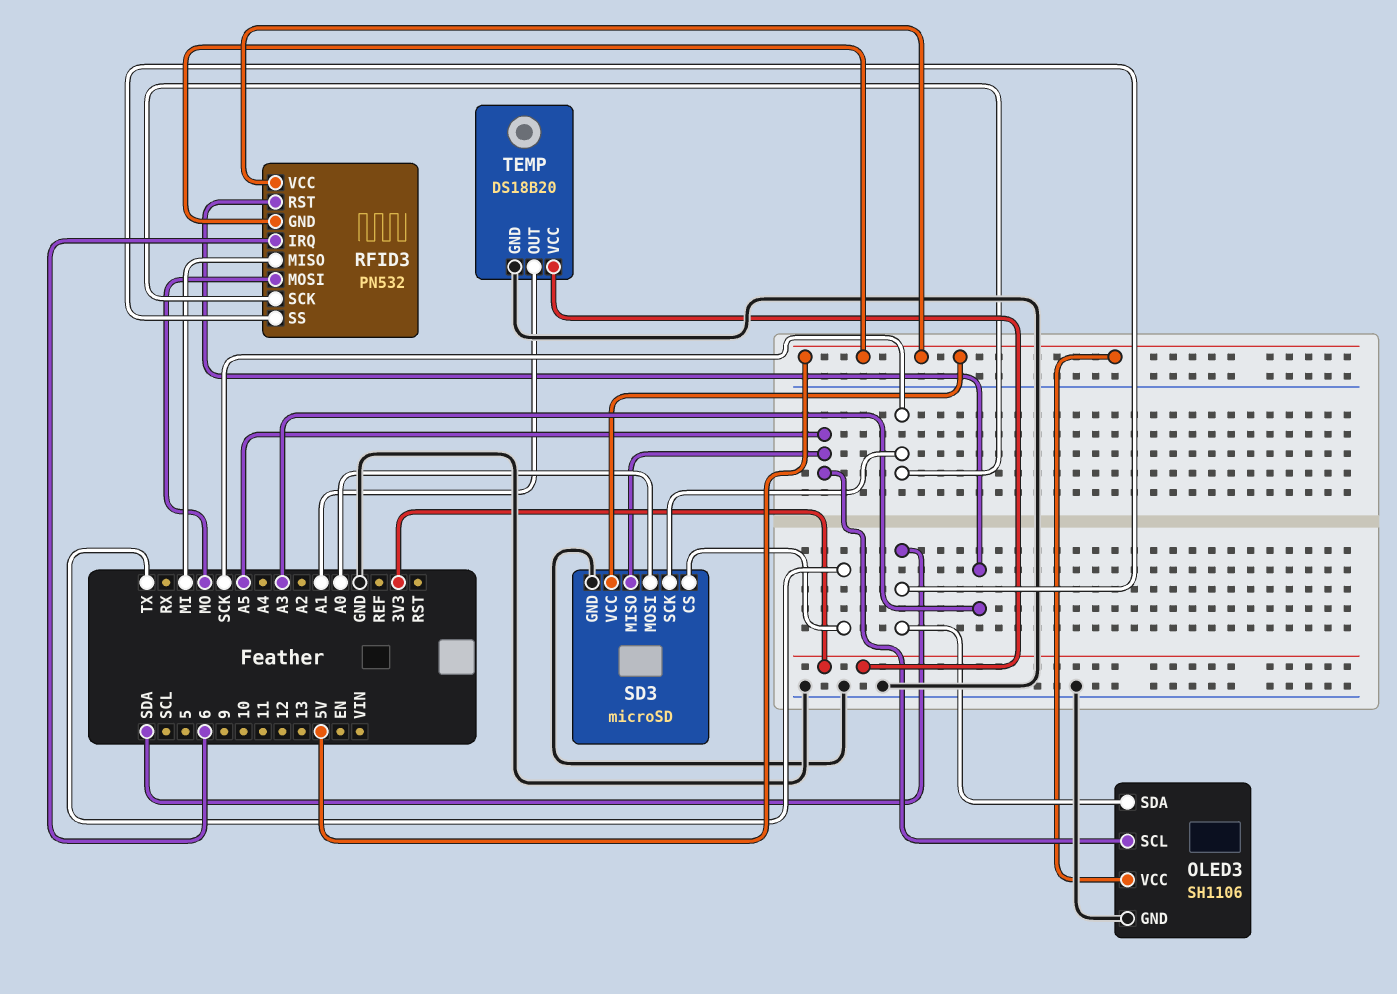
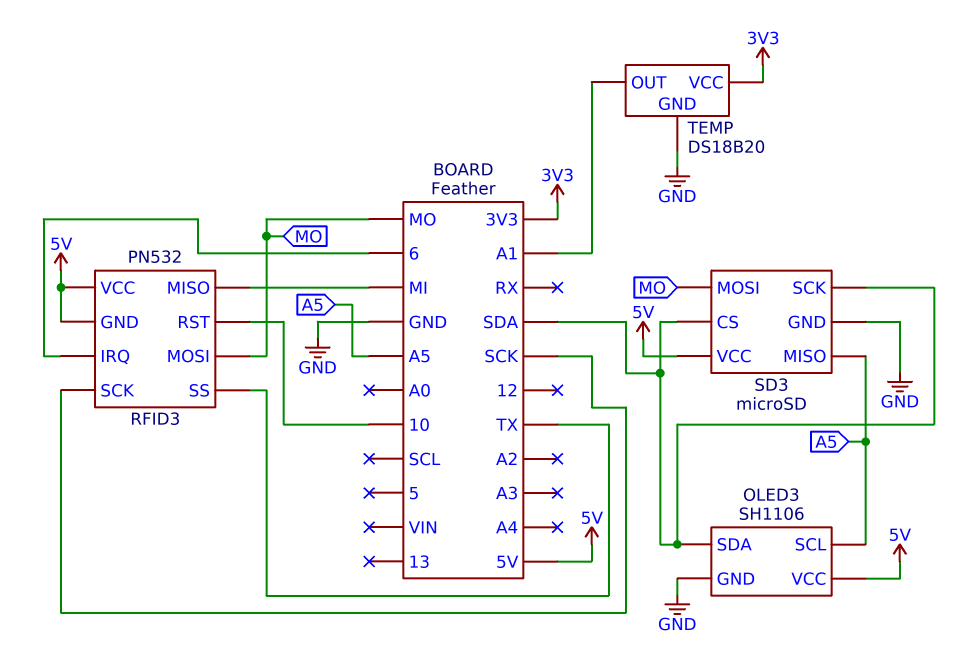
RFID3 pin RST: A3 -> 10
RFID3 pin SS: SDA -> TX
SD3 pin CS: TX -> SDA
SD3 pin MOSI: A0 -> MO
SD3 pin SCK: SCK -> SDA

